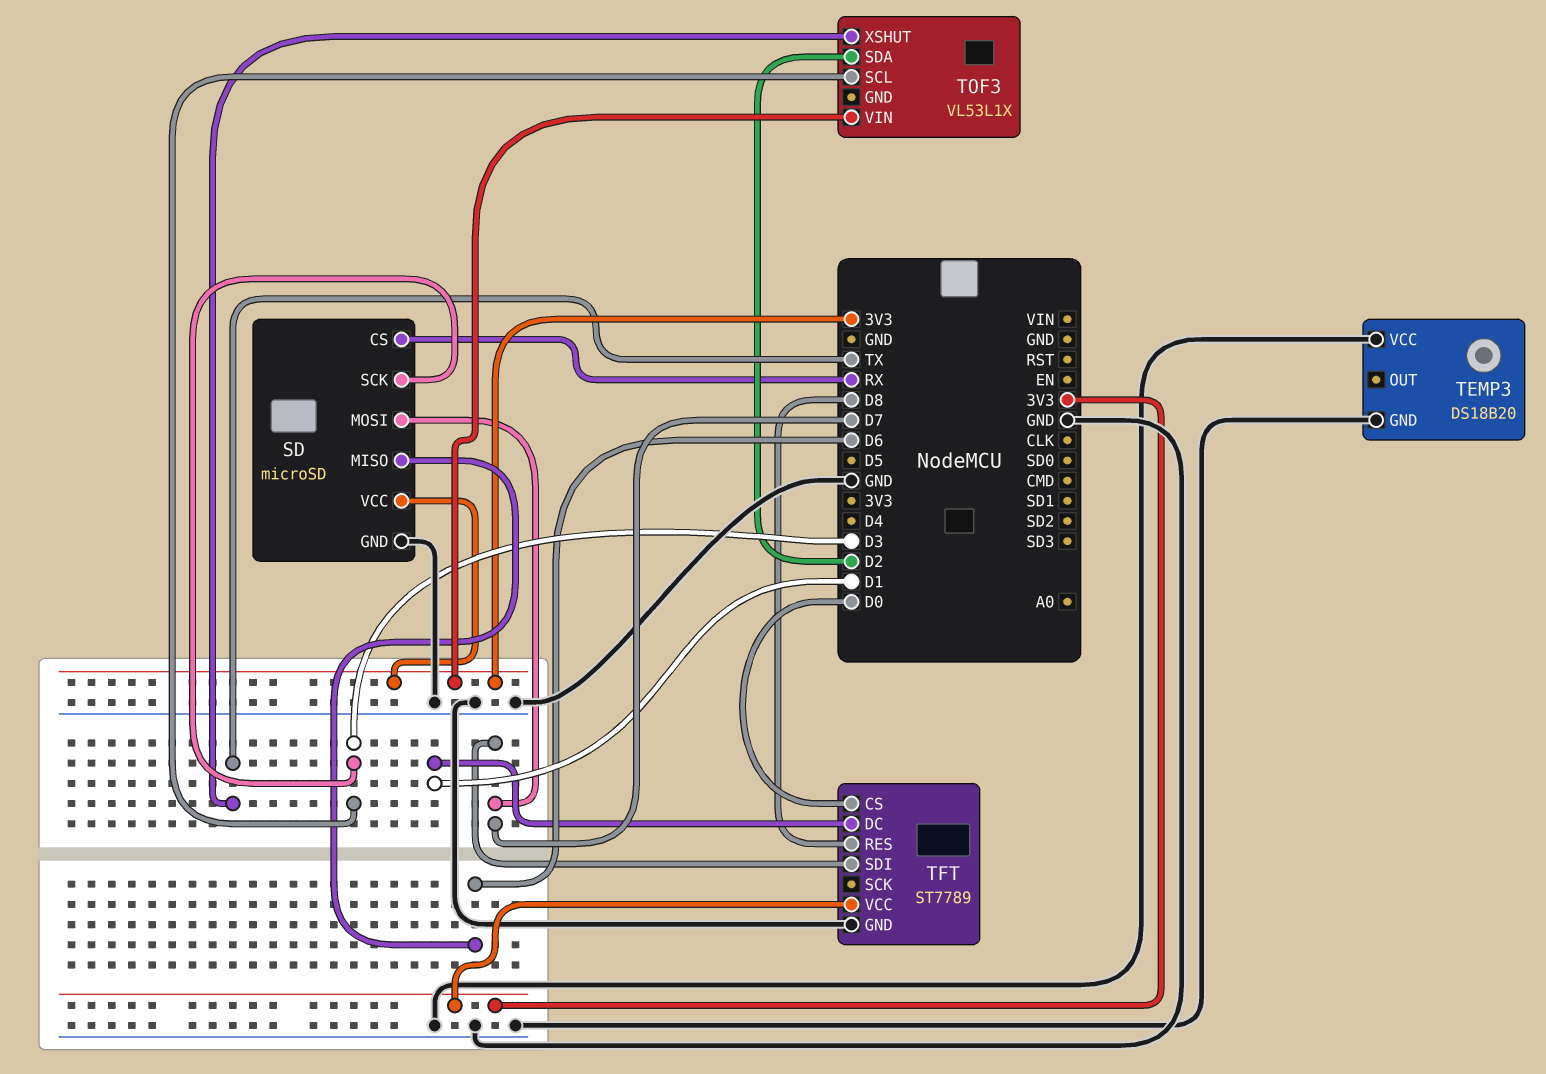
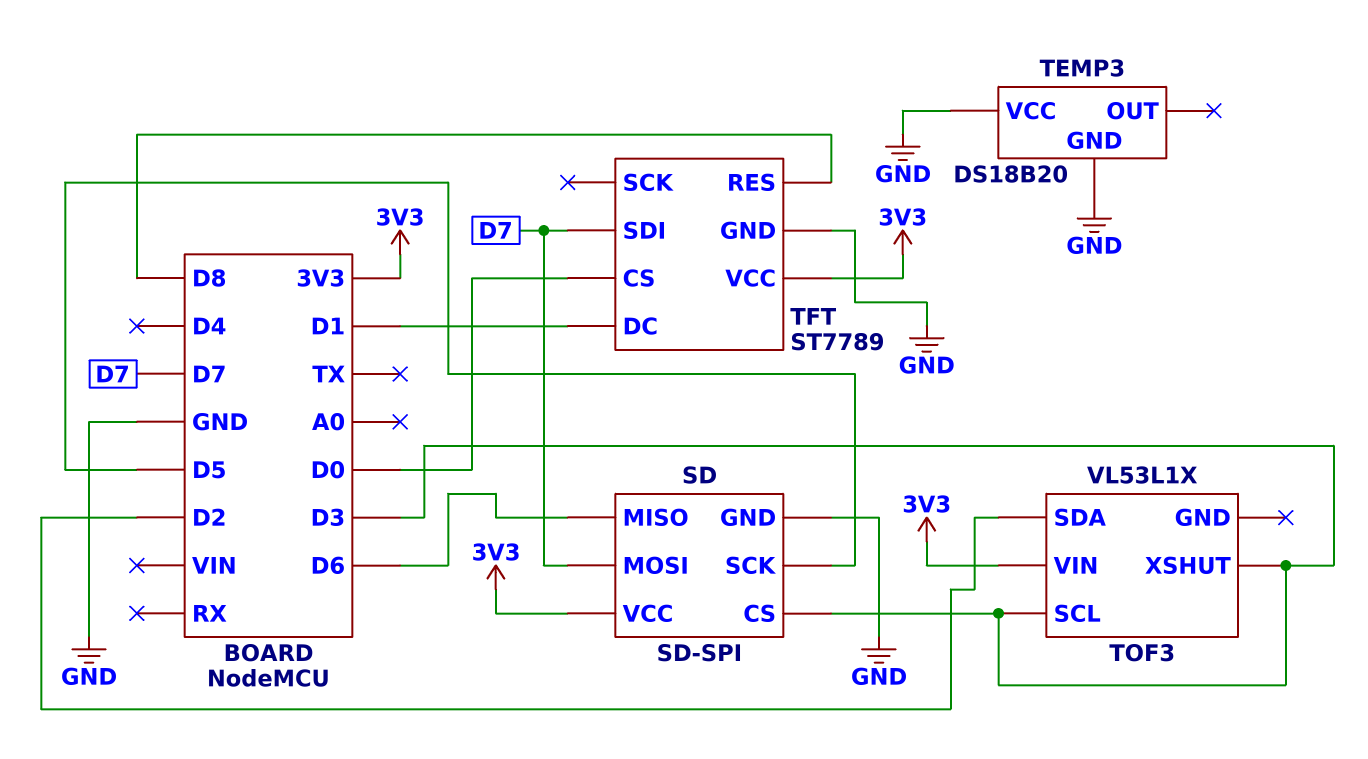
SD: microSD -> SD-SPI
SD pin CS: RX -> D3
SD pin SCK: D3 -> D5
TOF3 pin XSHUT: TX -> D3

